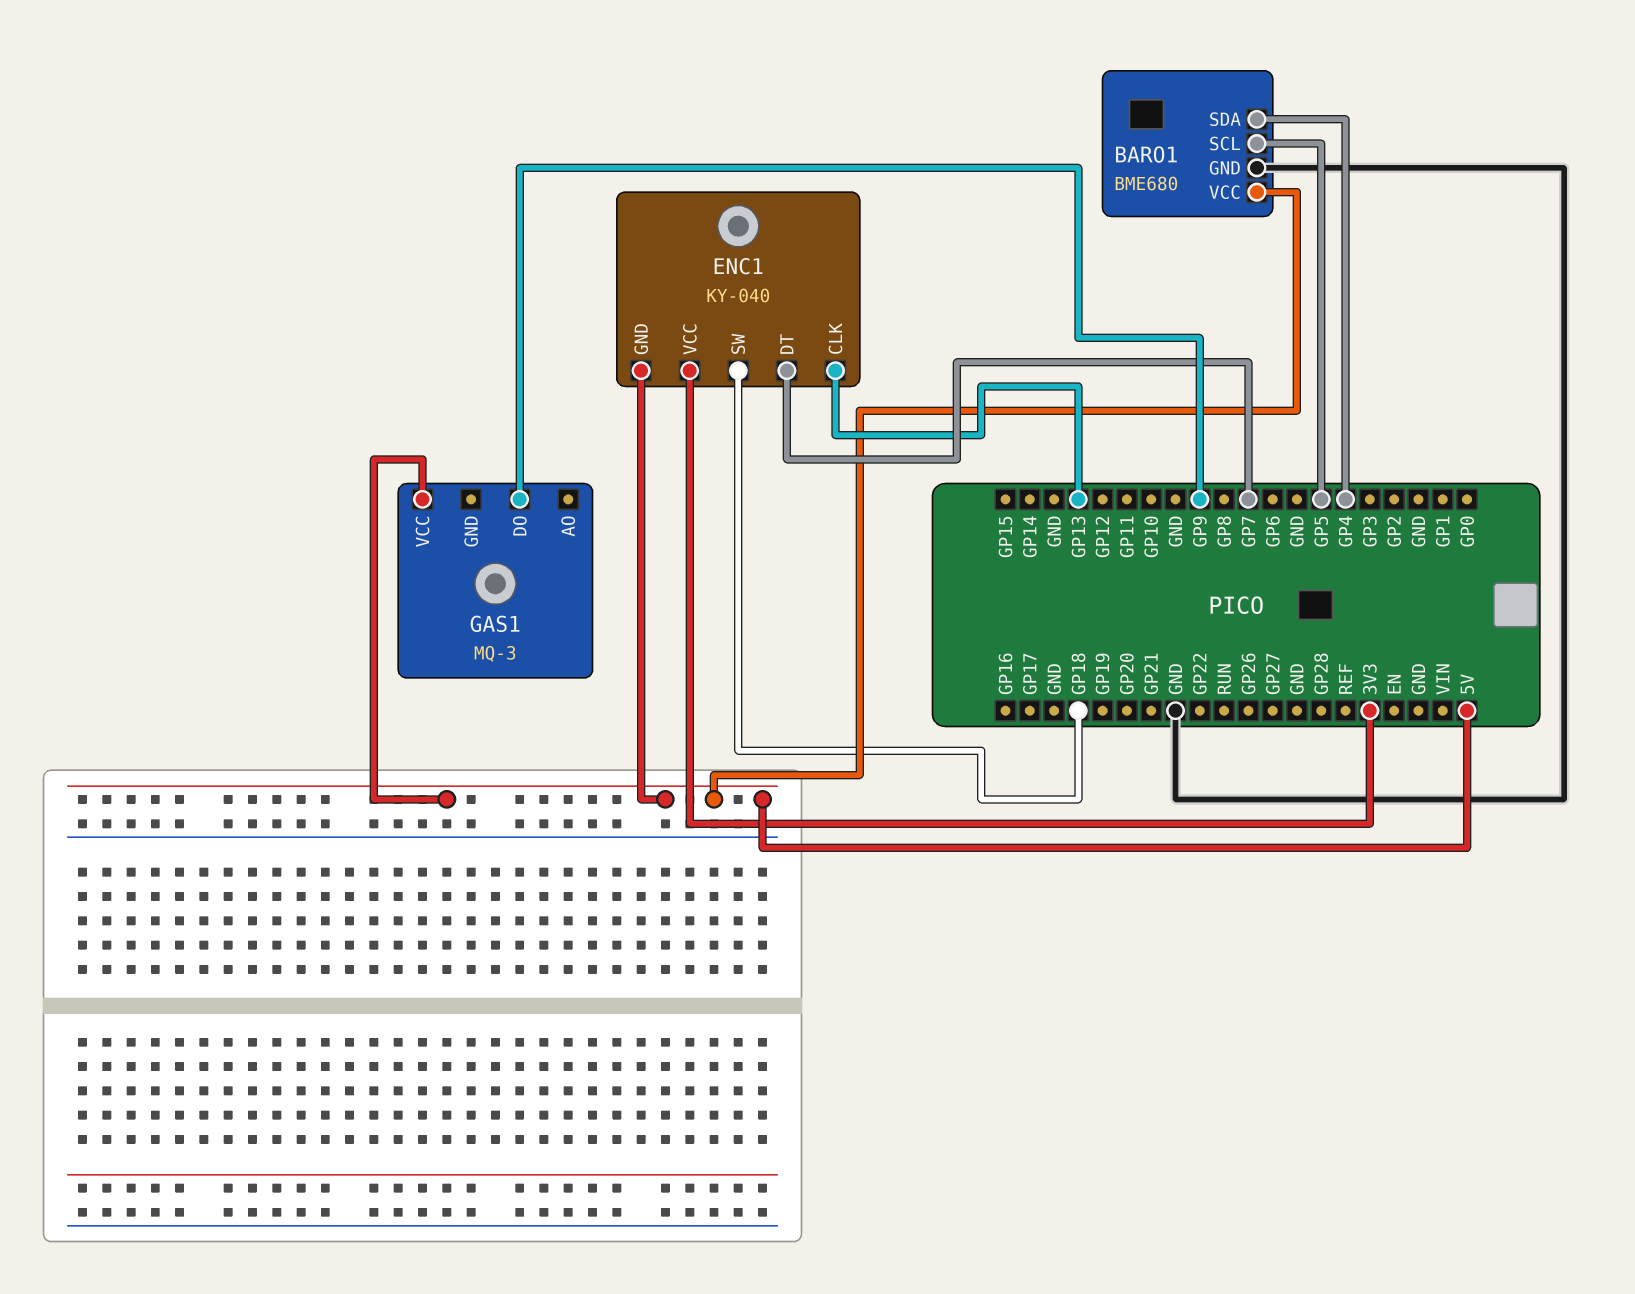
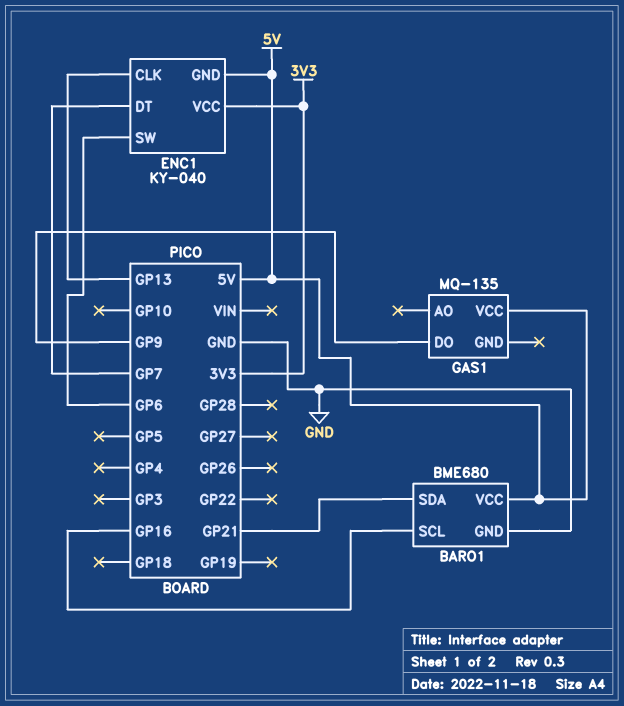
BARO1 pin SCL: GP5 -> GP16
BARO1 pin SDA: GP4 -> GP21
ENC1 pin SW: GP18 -> GP6
GAS1: MQ-3 -> MQ-135

